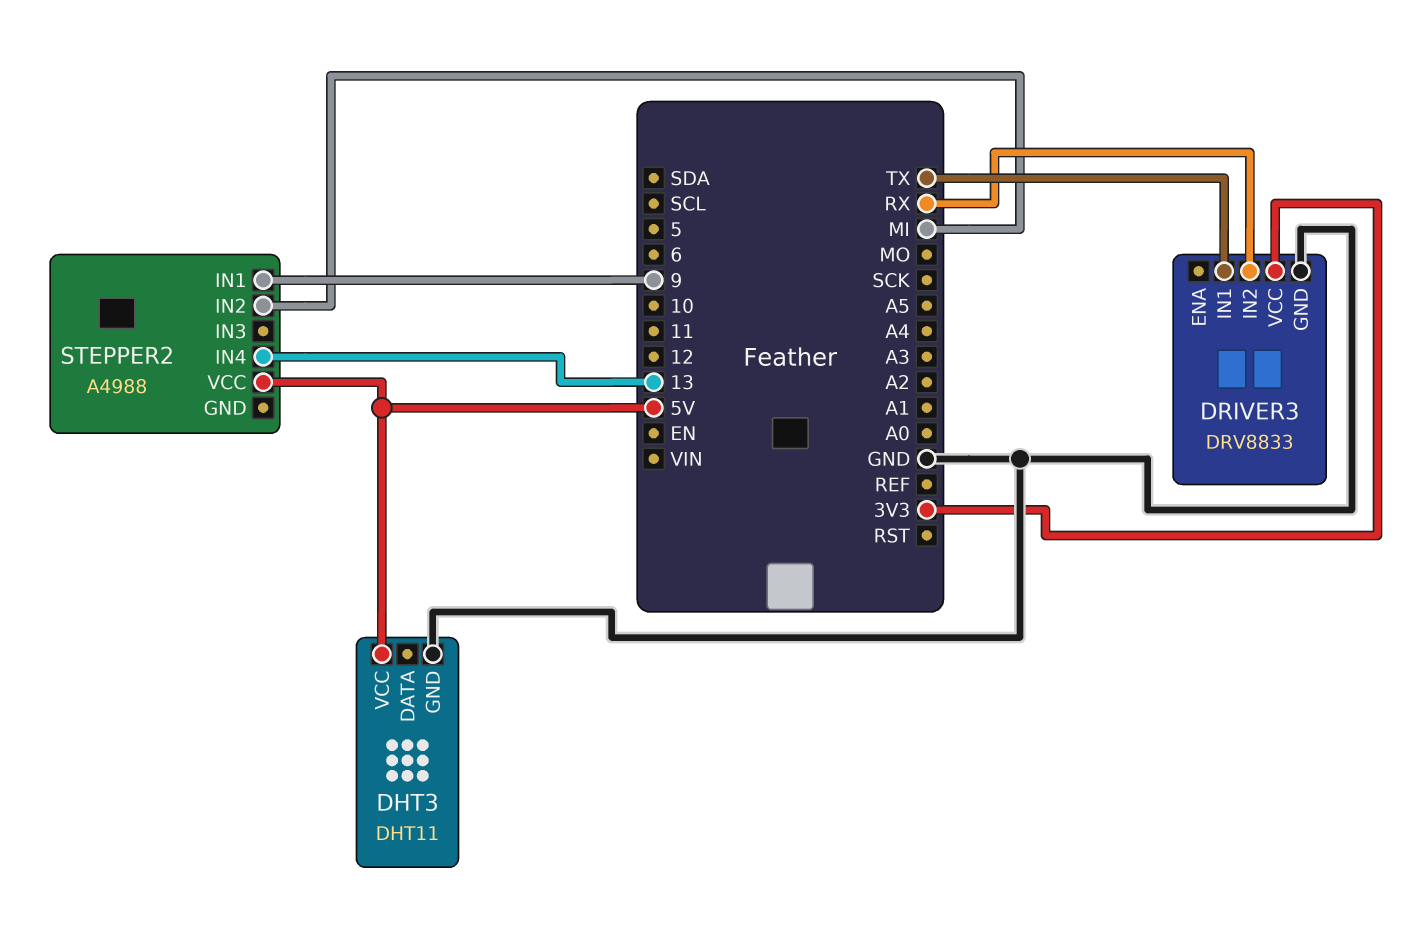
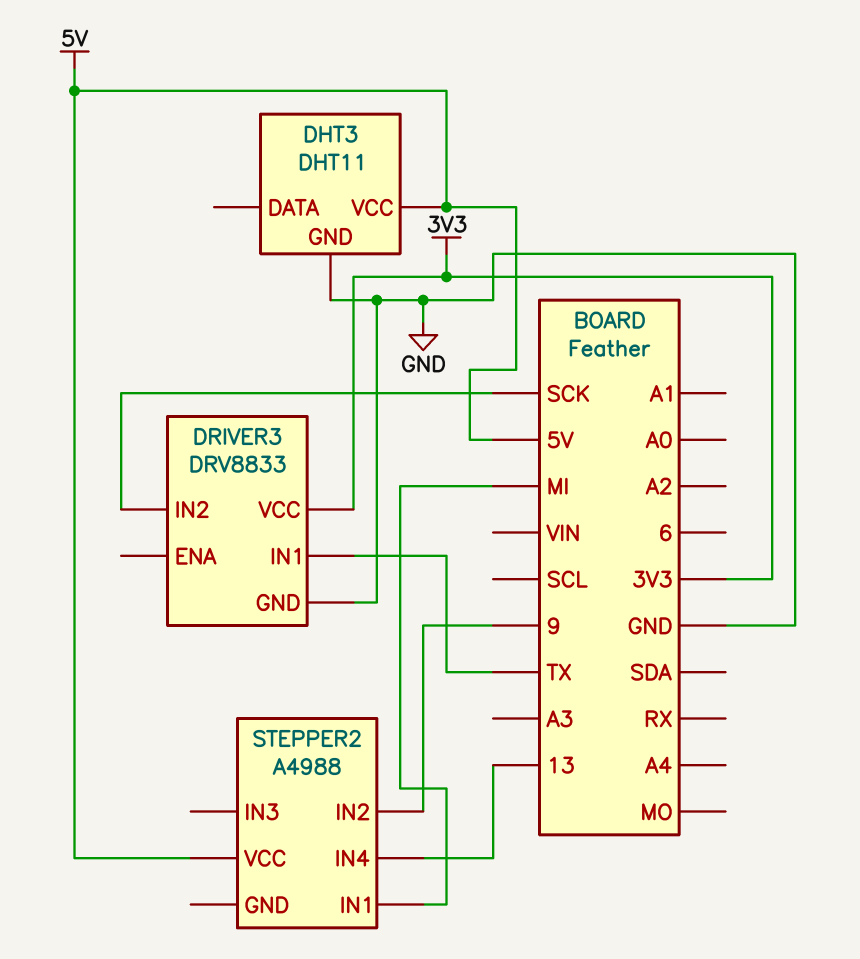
DRIVER3 pin IN2: RX -> SCK
STEPPER2 pin IN1: 9 -> MI
STEPPER2 pin IN2: MI -> 9

